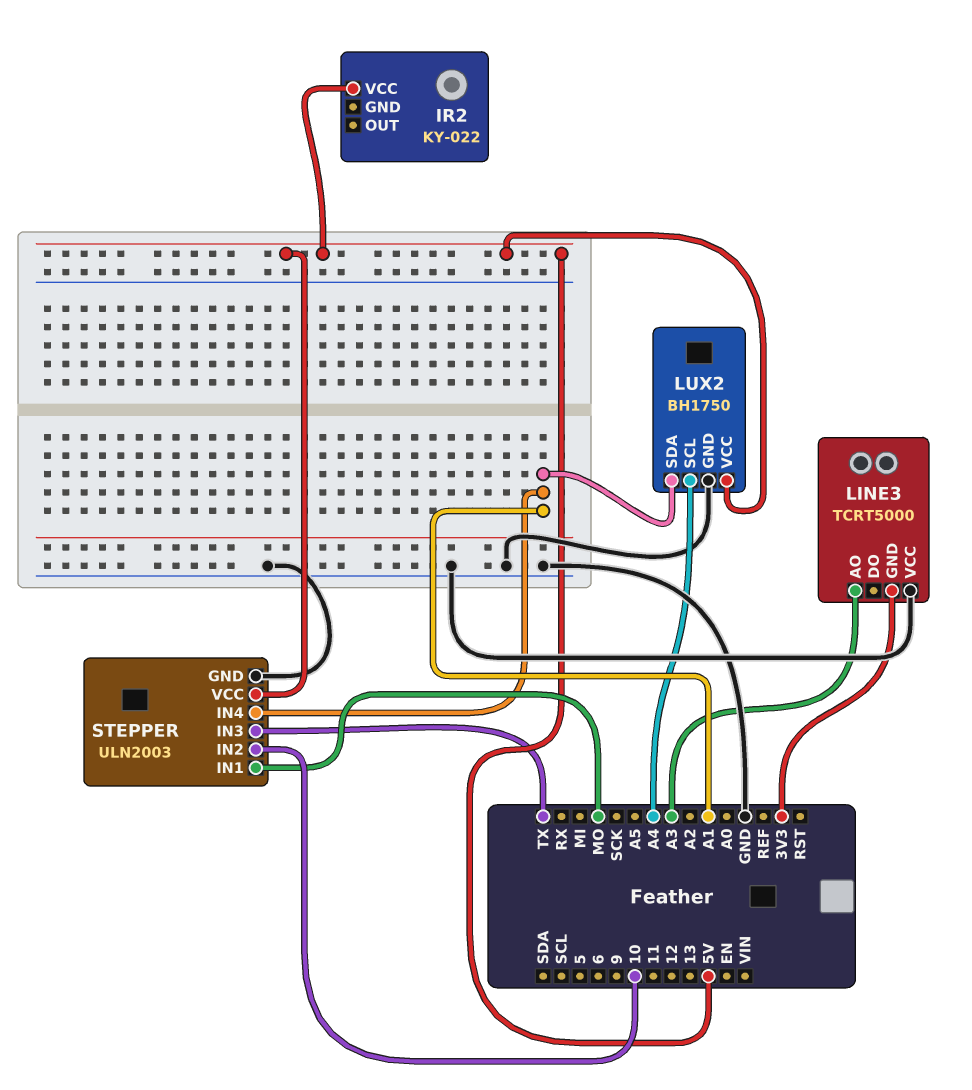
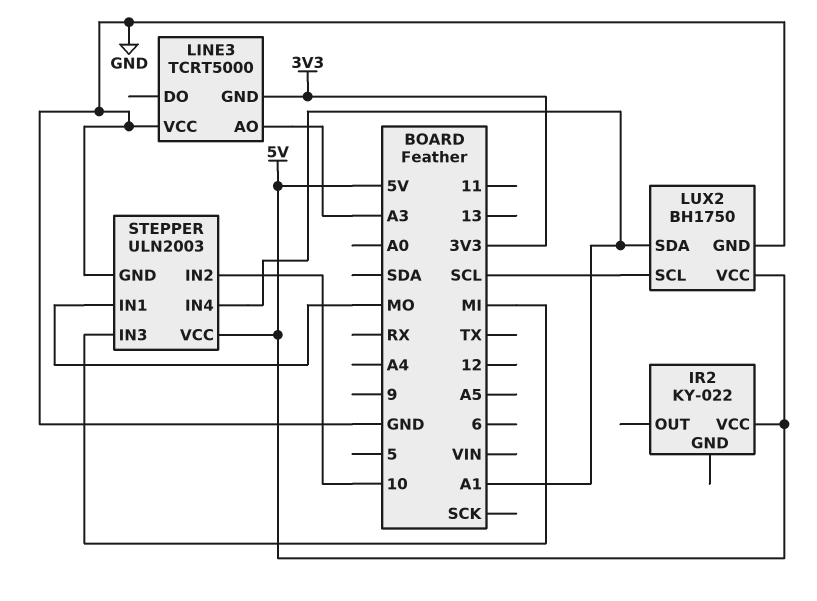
LUX2 pin SCL: A4 -> SCL
STEPPER pin IN3: TX -> MI

